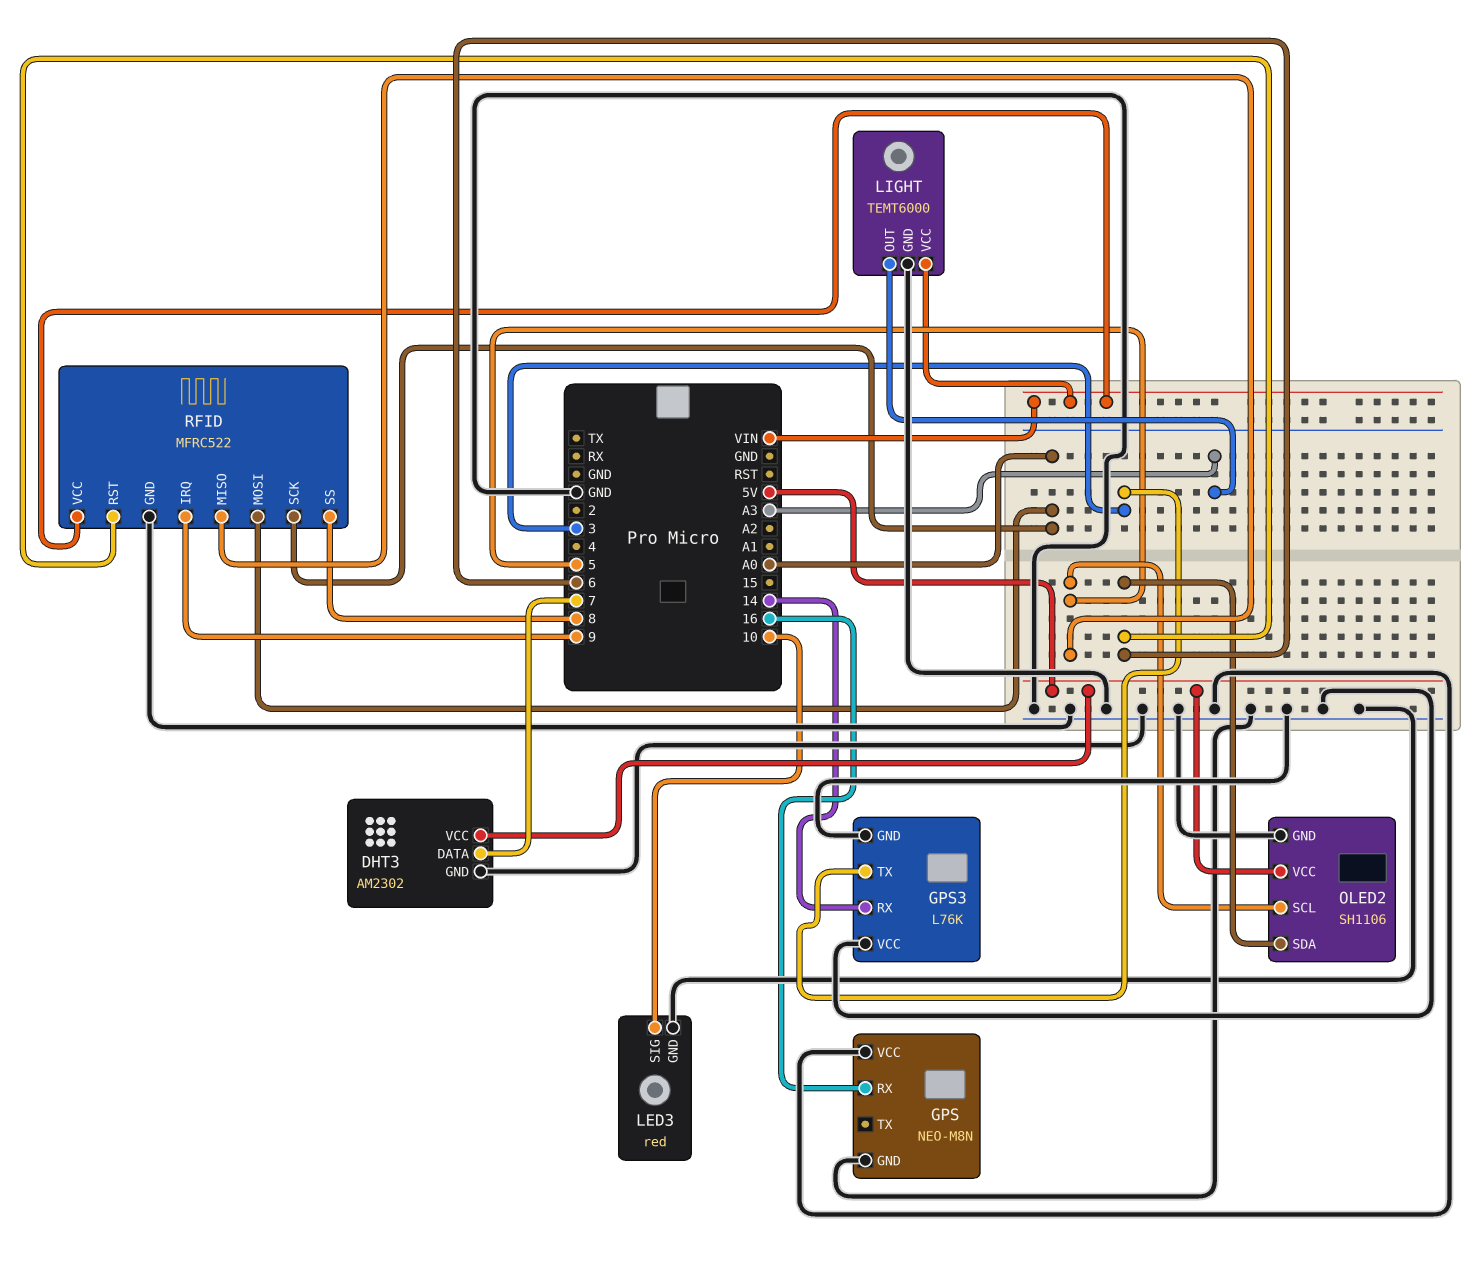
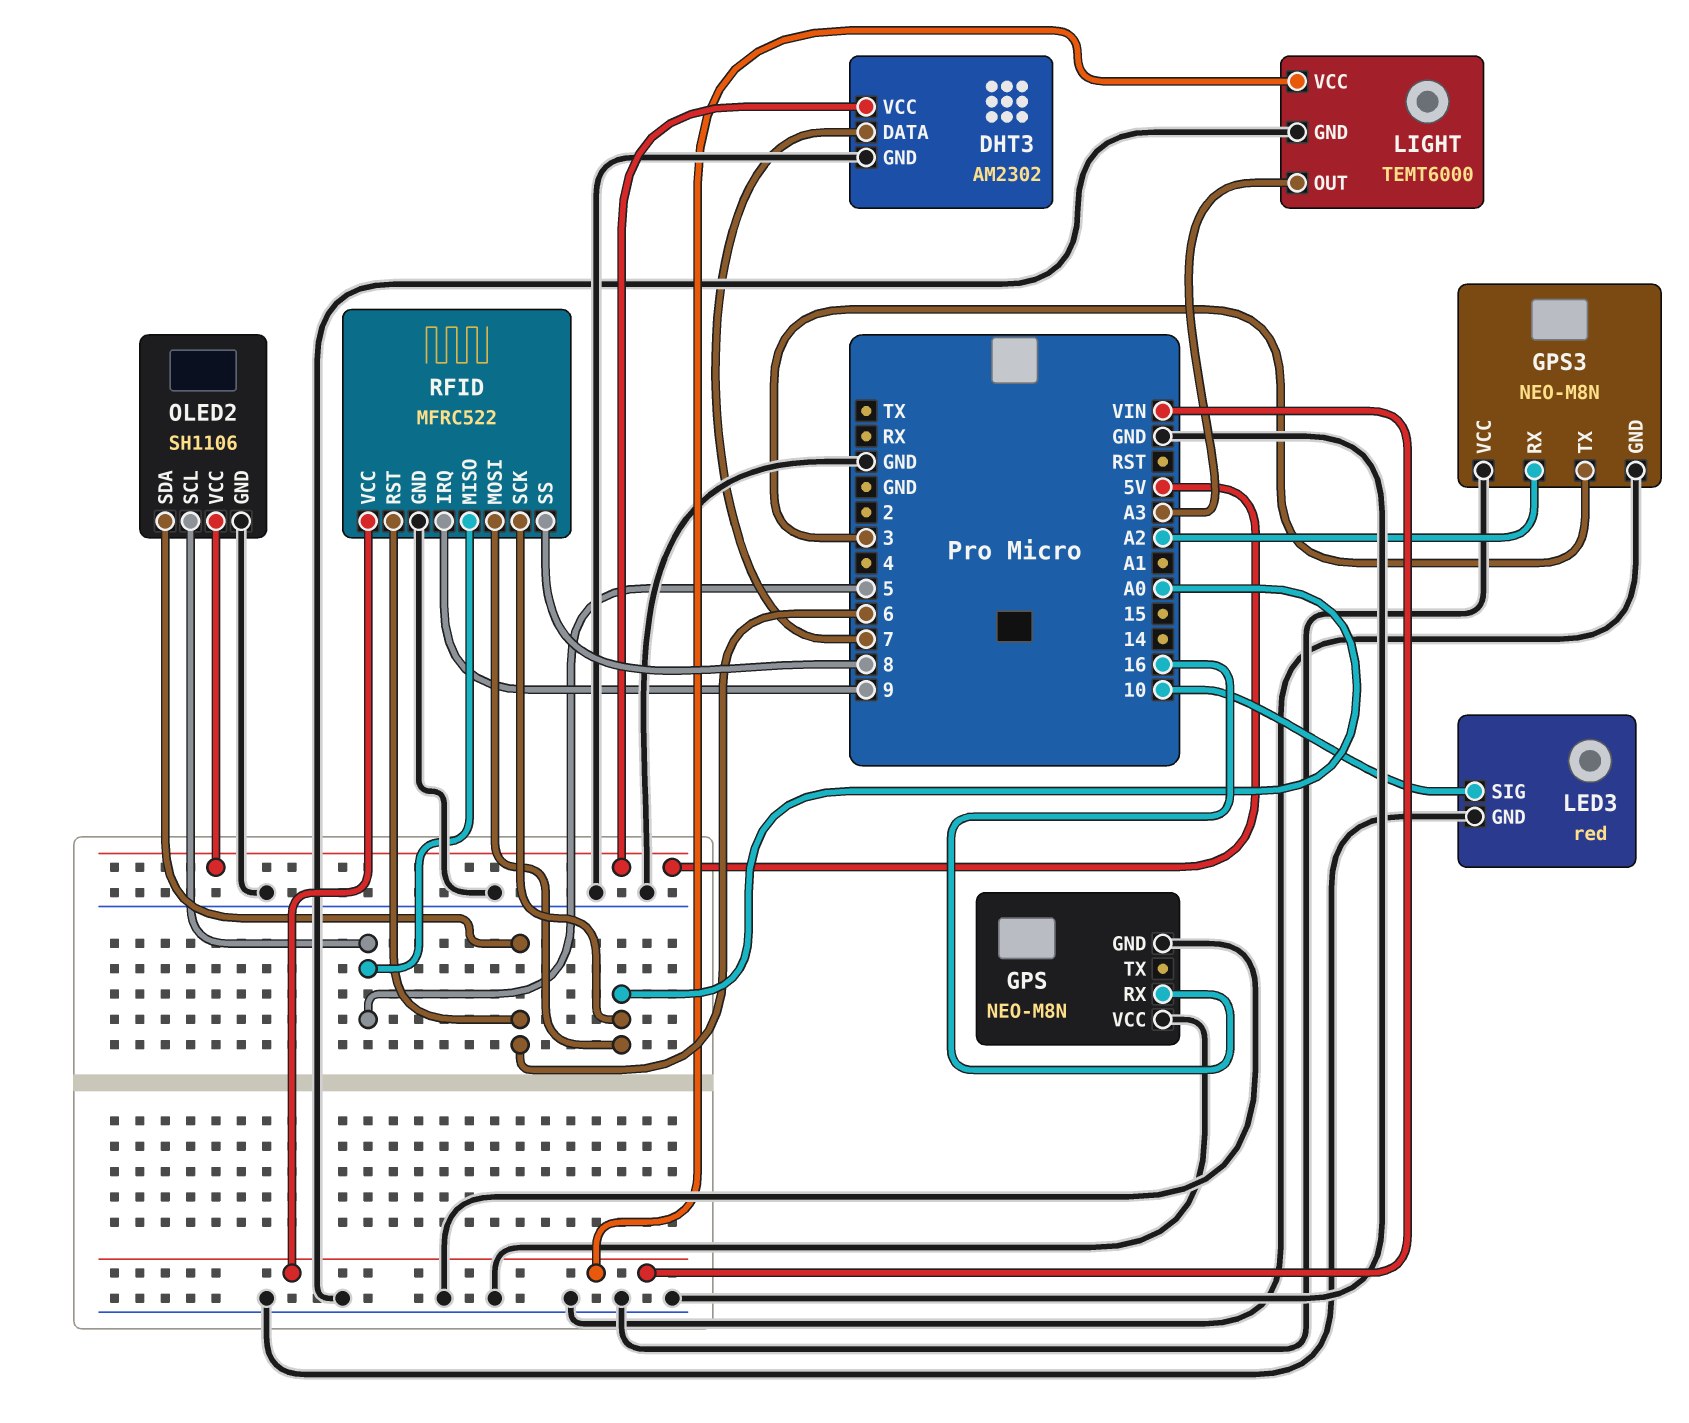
GPS3: L76K -> NEO-M8N
GPS3 pin RX: 14 -> A2

